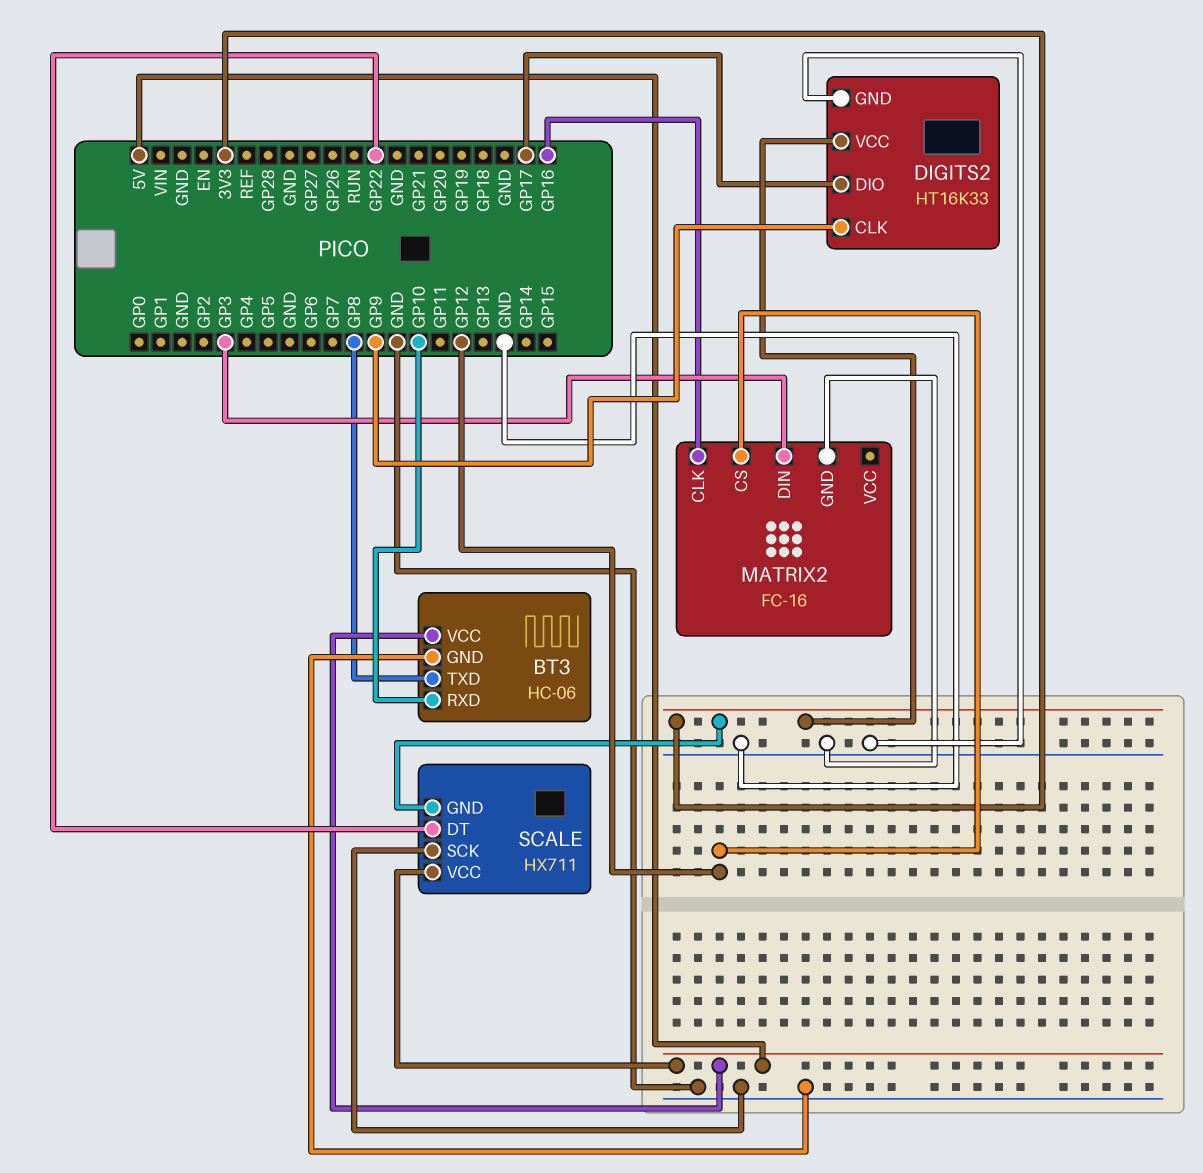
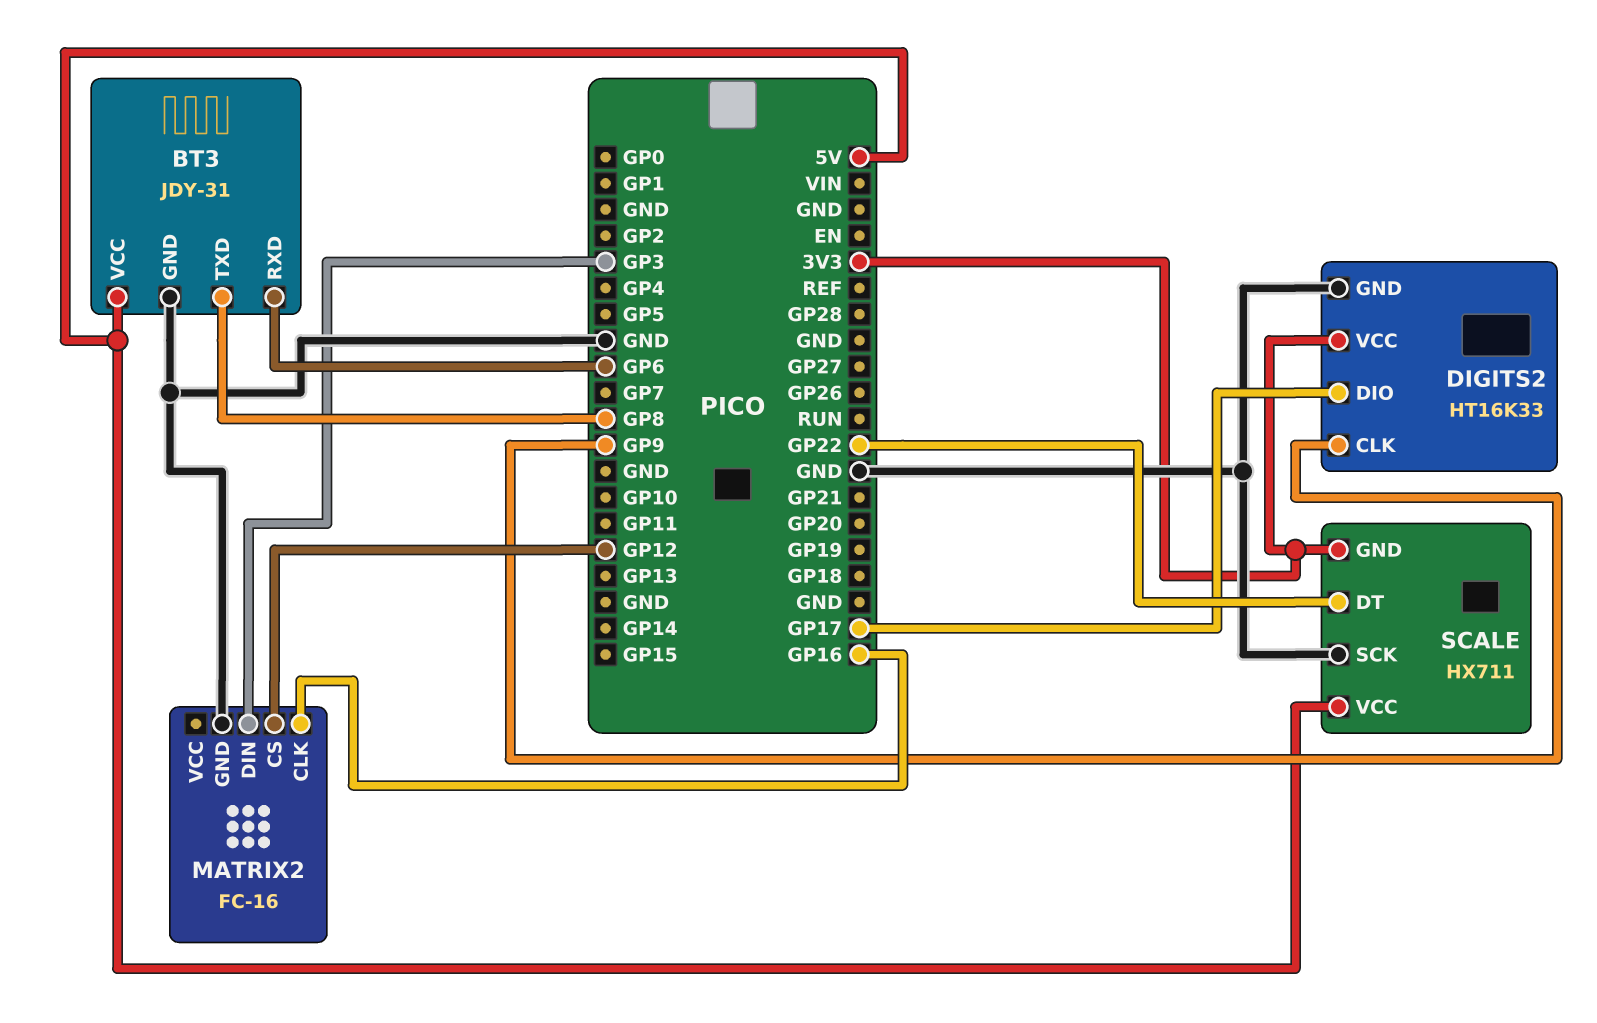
BT3: HC-06 -> JDY-31
BT3 pin RXD: GP10 -> GP6

